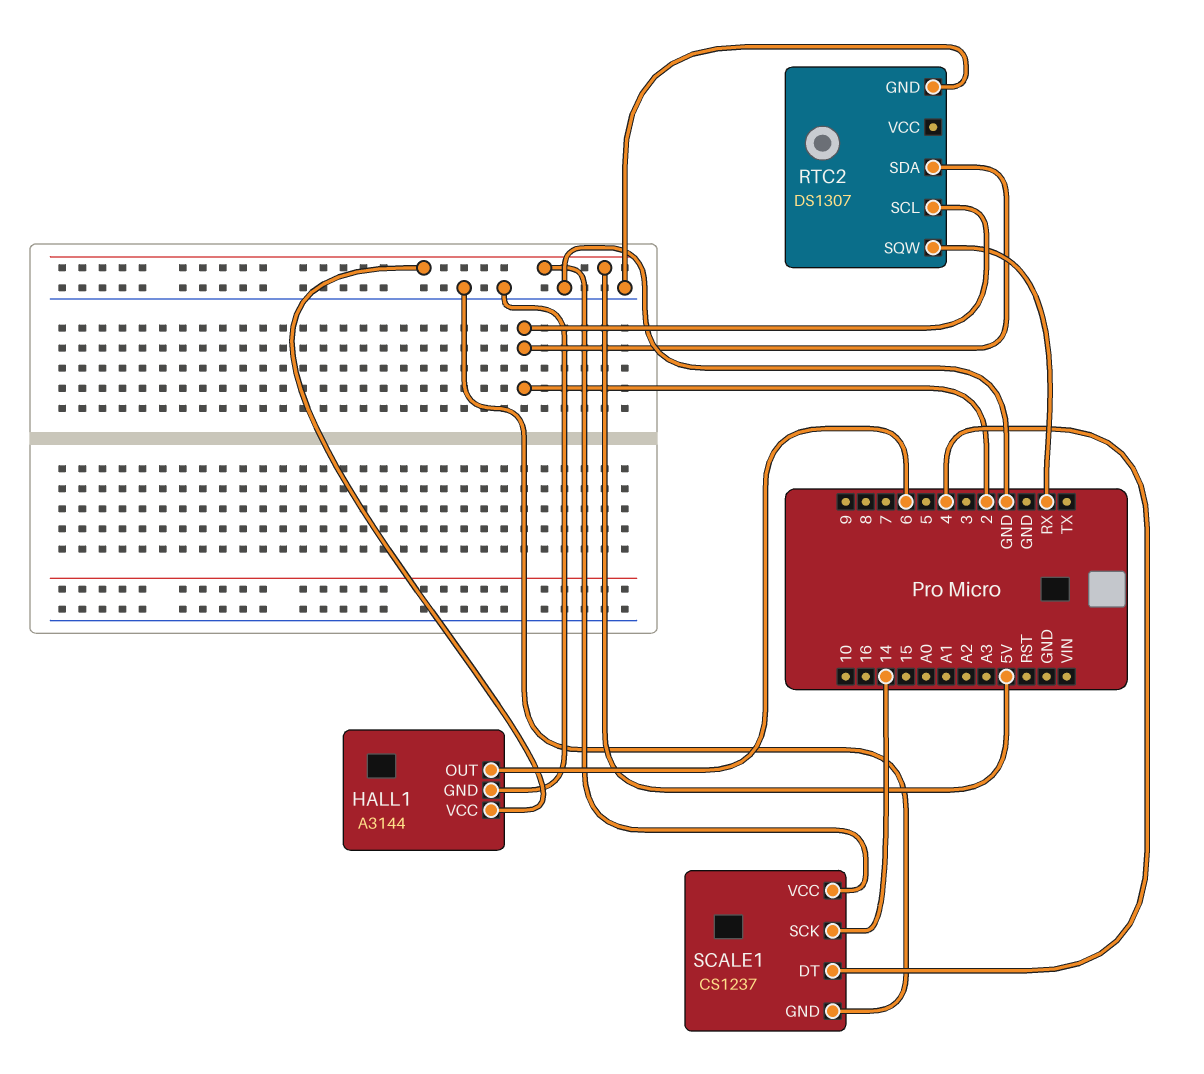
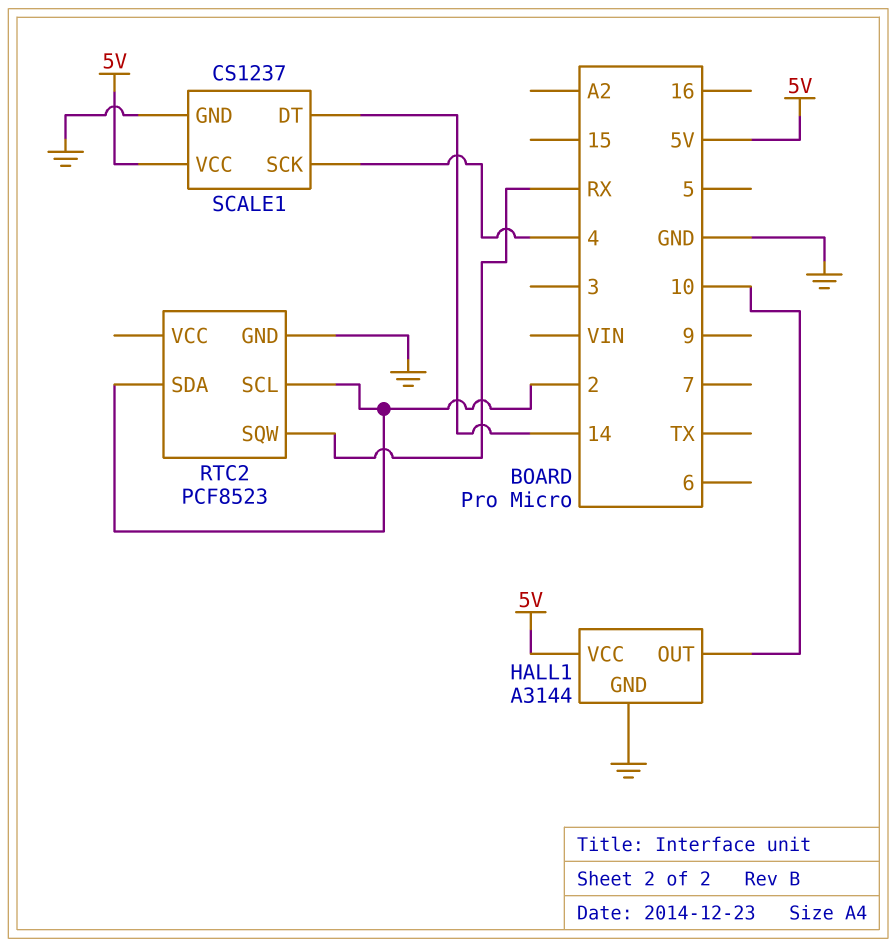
HALL1 pin OUT: 6 -> 10
RTC2: DS1307 -> PCF8523
SCALE1 pin DT: 4 -> 14
SCALE1 pin SCK: 14 -> 4

